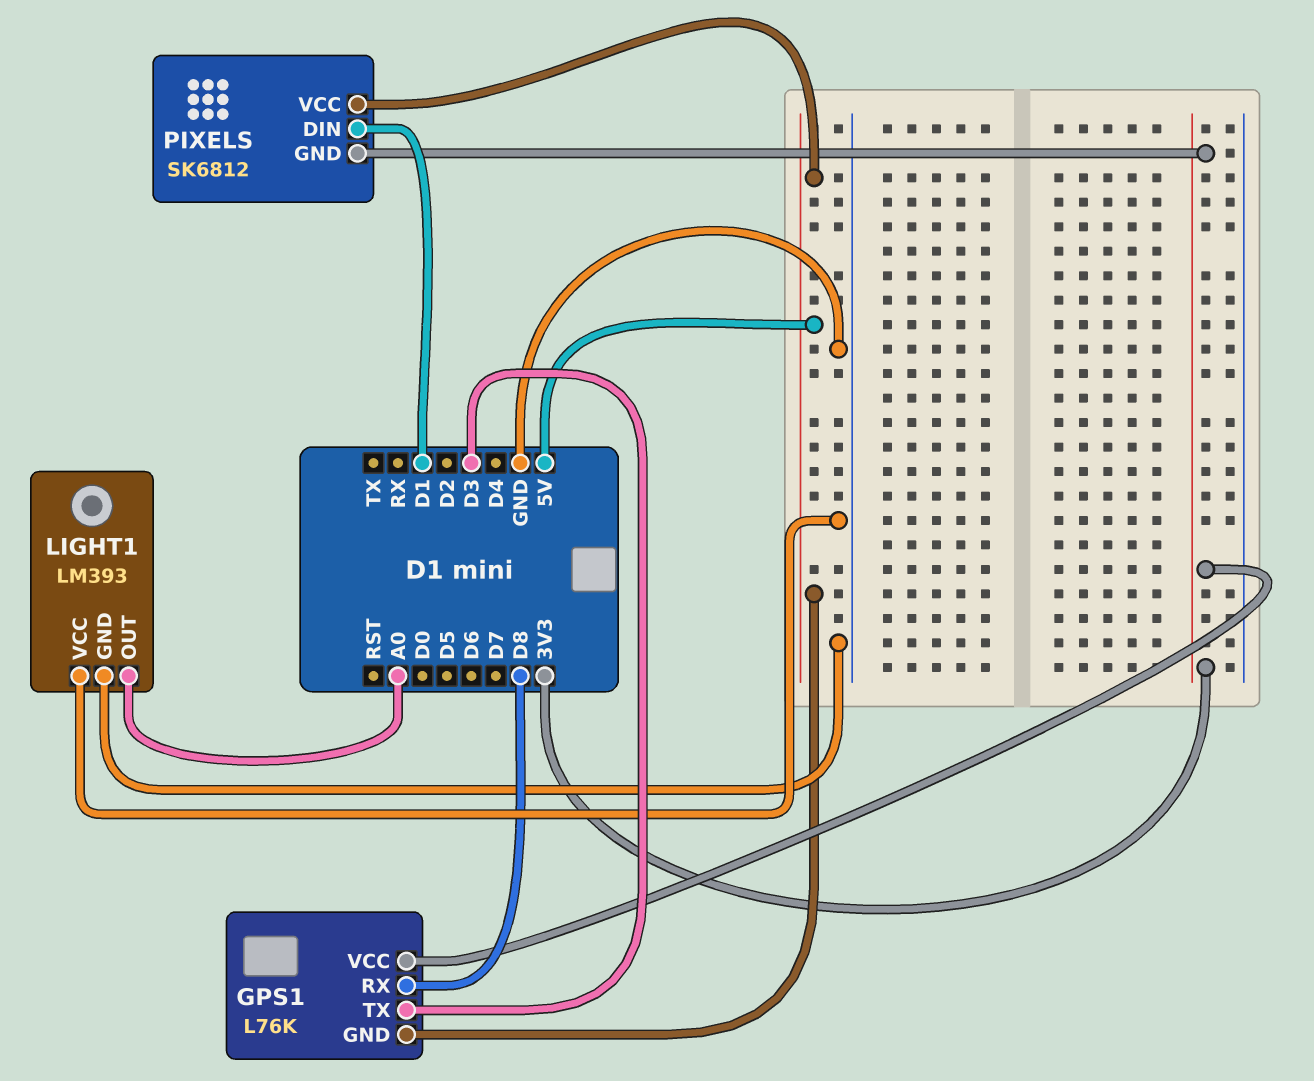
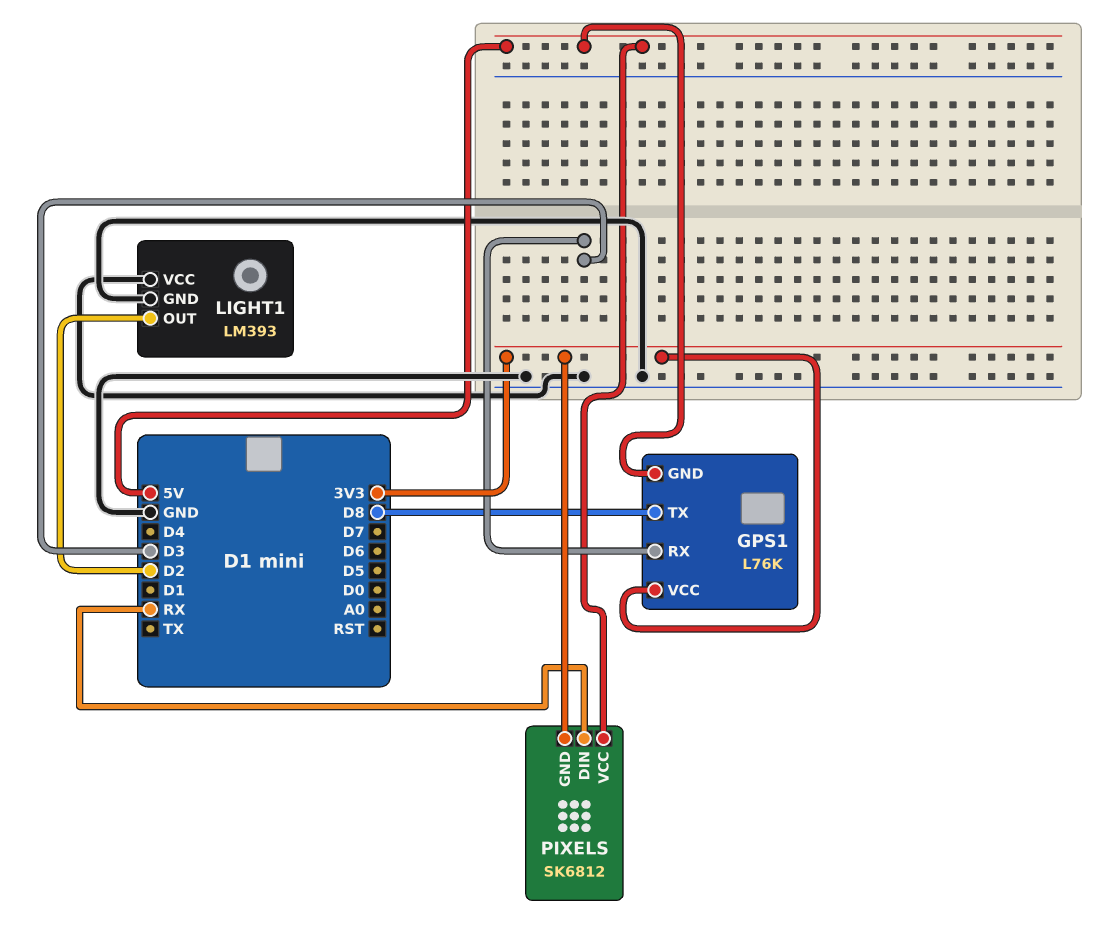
GPS1 pin RX: D8 -> D3
GPS1 pin TX: D3 -> D8
LIGHT1 pin OUT: A0 -> D2
PIXELS pin DIN: D1 -> RX

